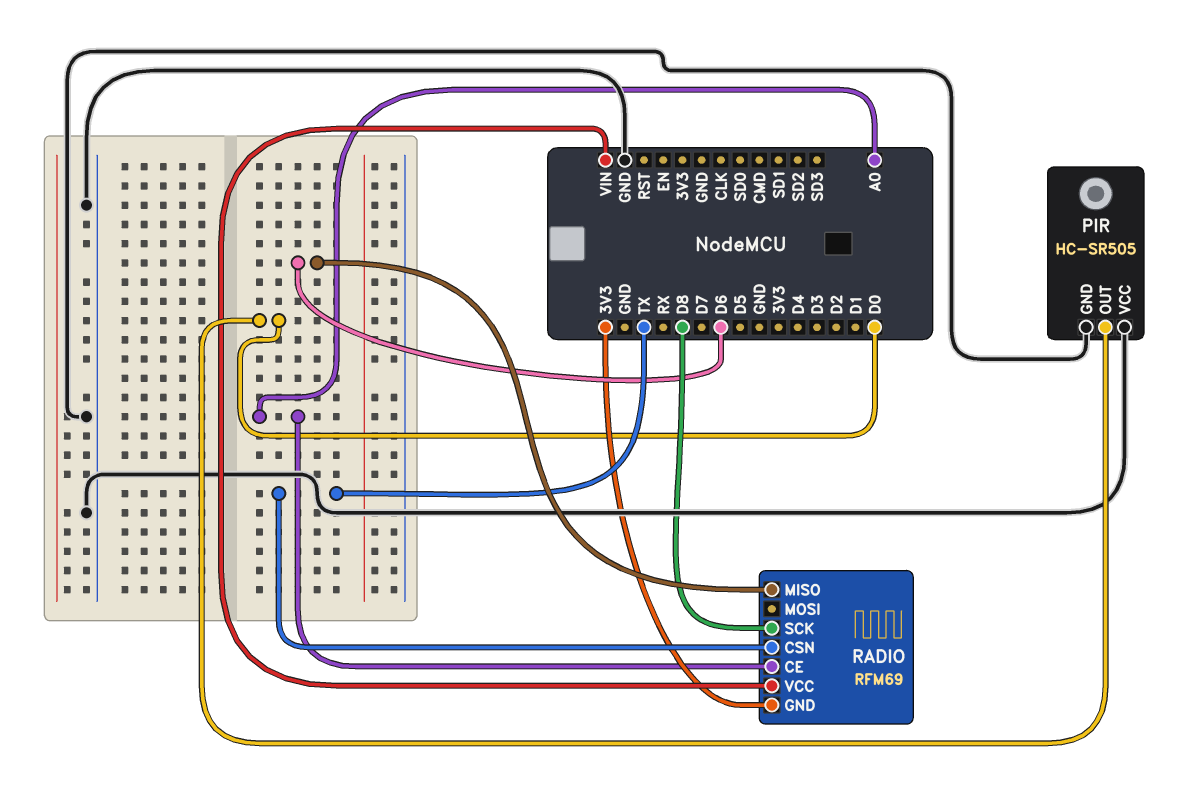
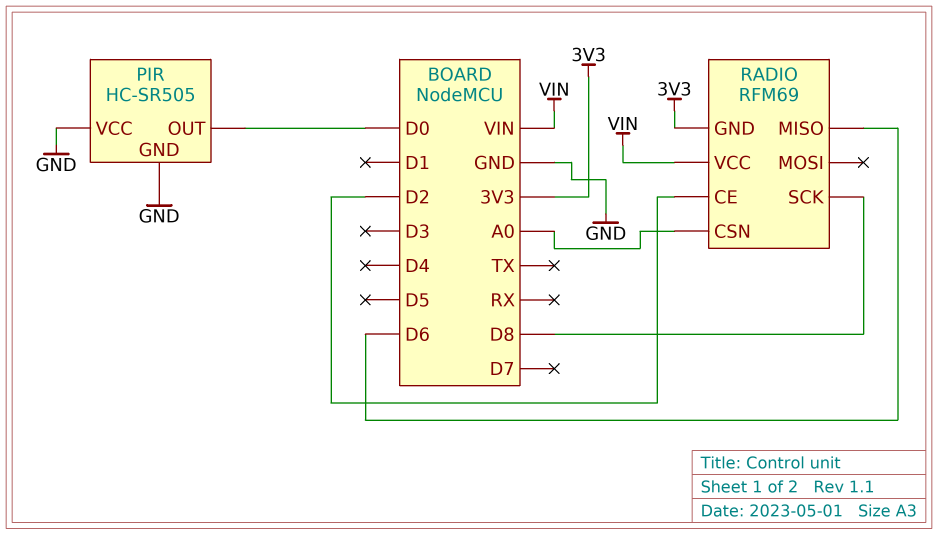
RADIO pin CE: A0 -> D2
RADIO pin CSN: TX -> A0

